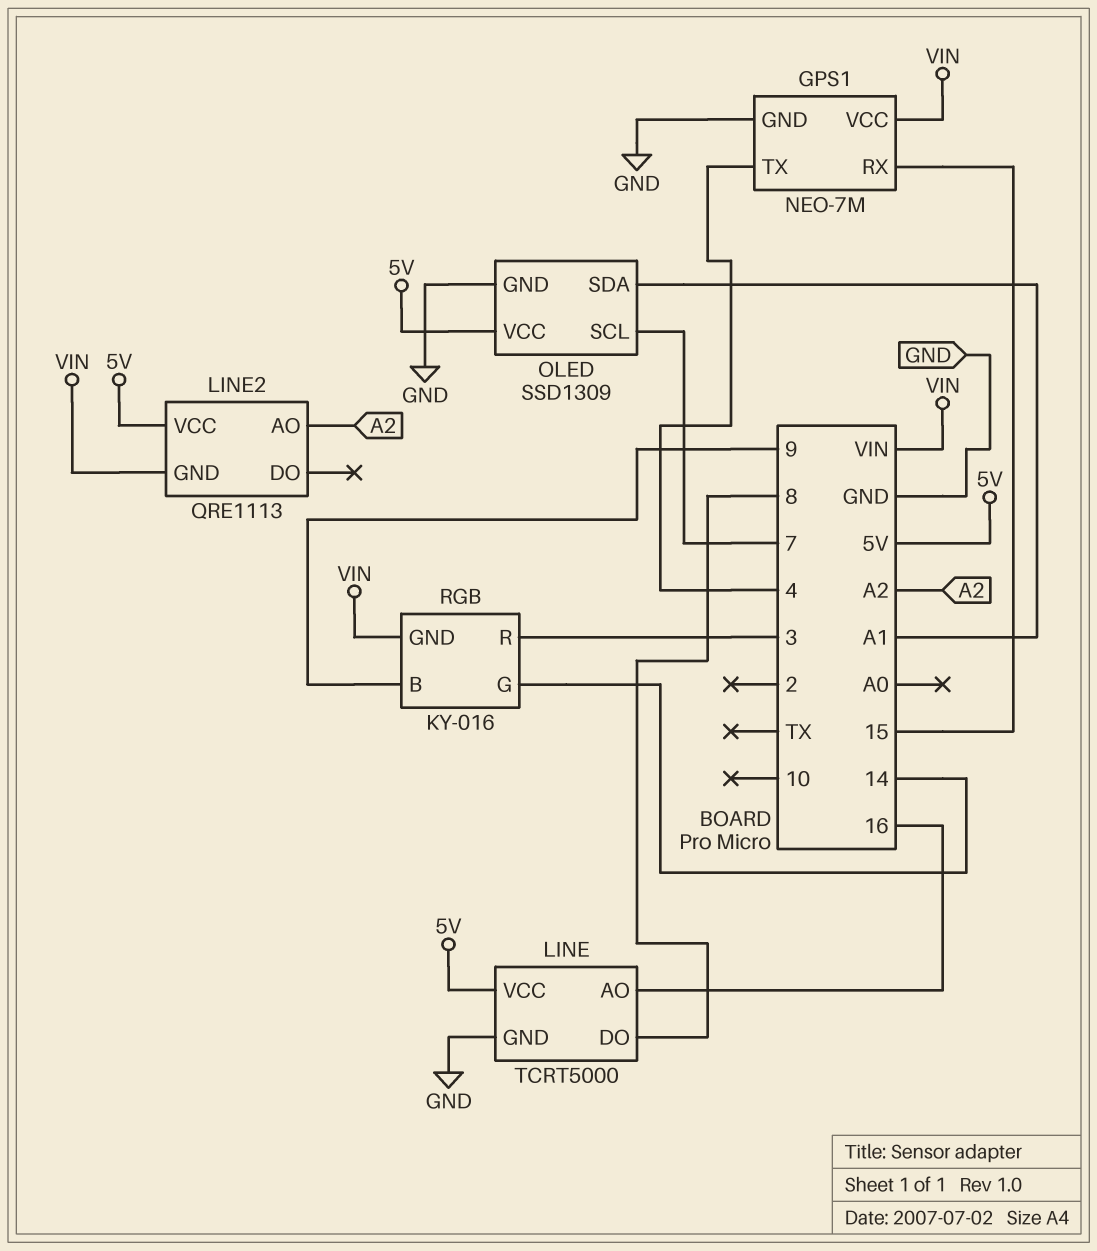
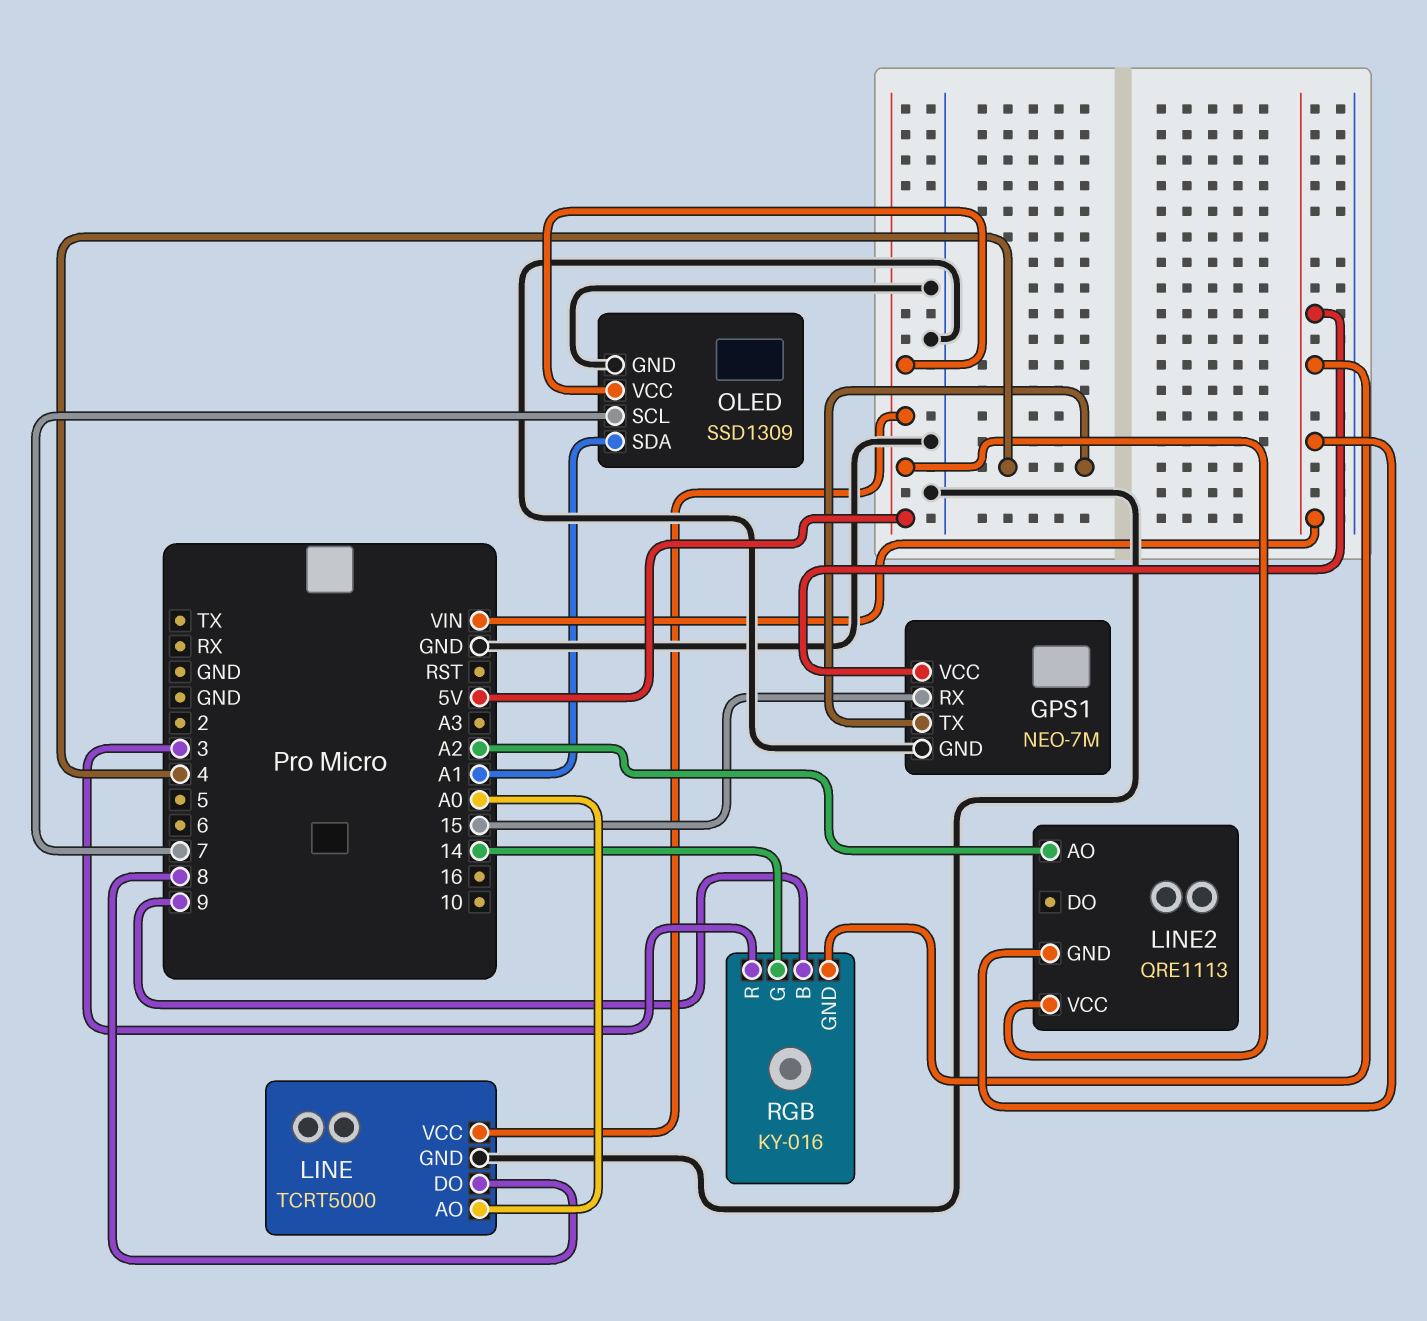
LINE pin AO: 16 -> A0

